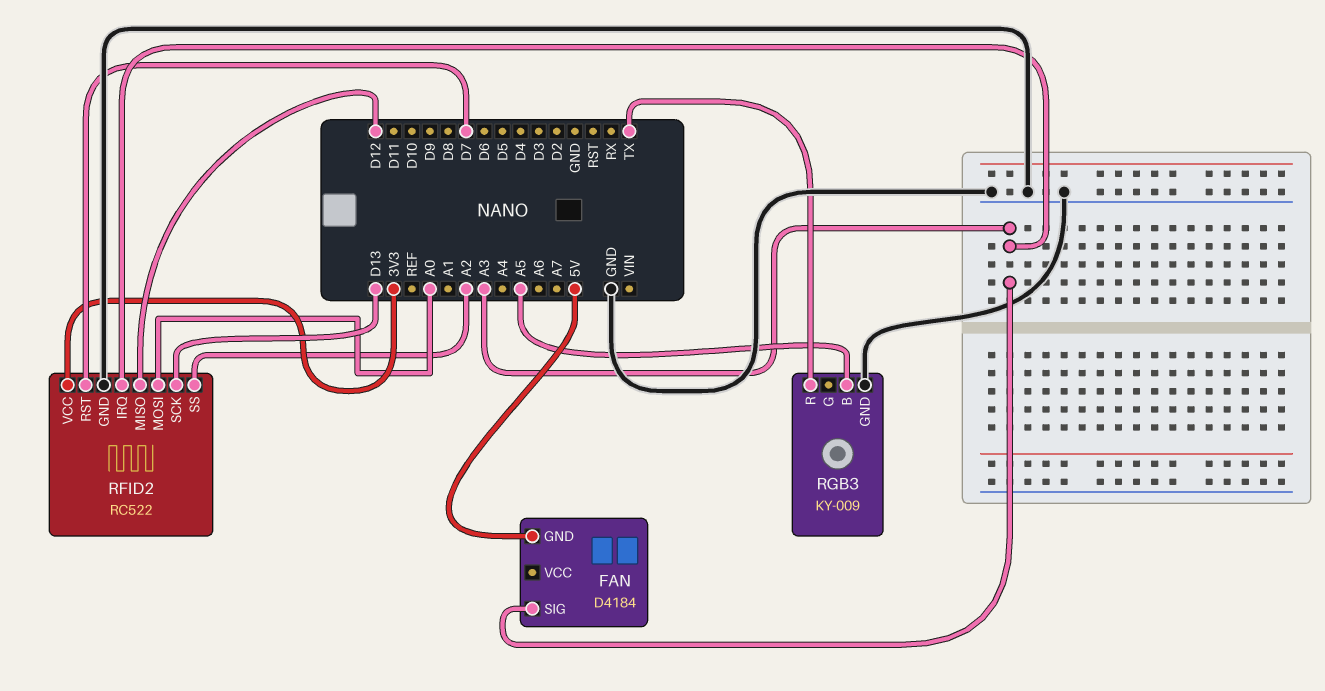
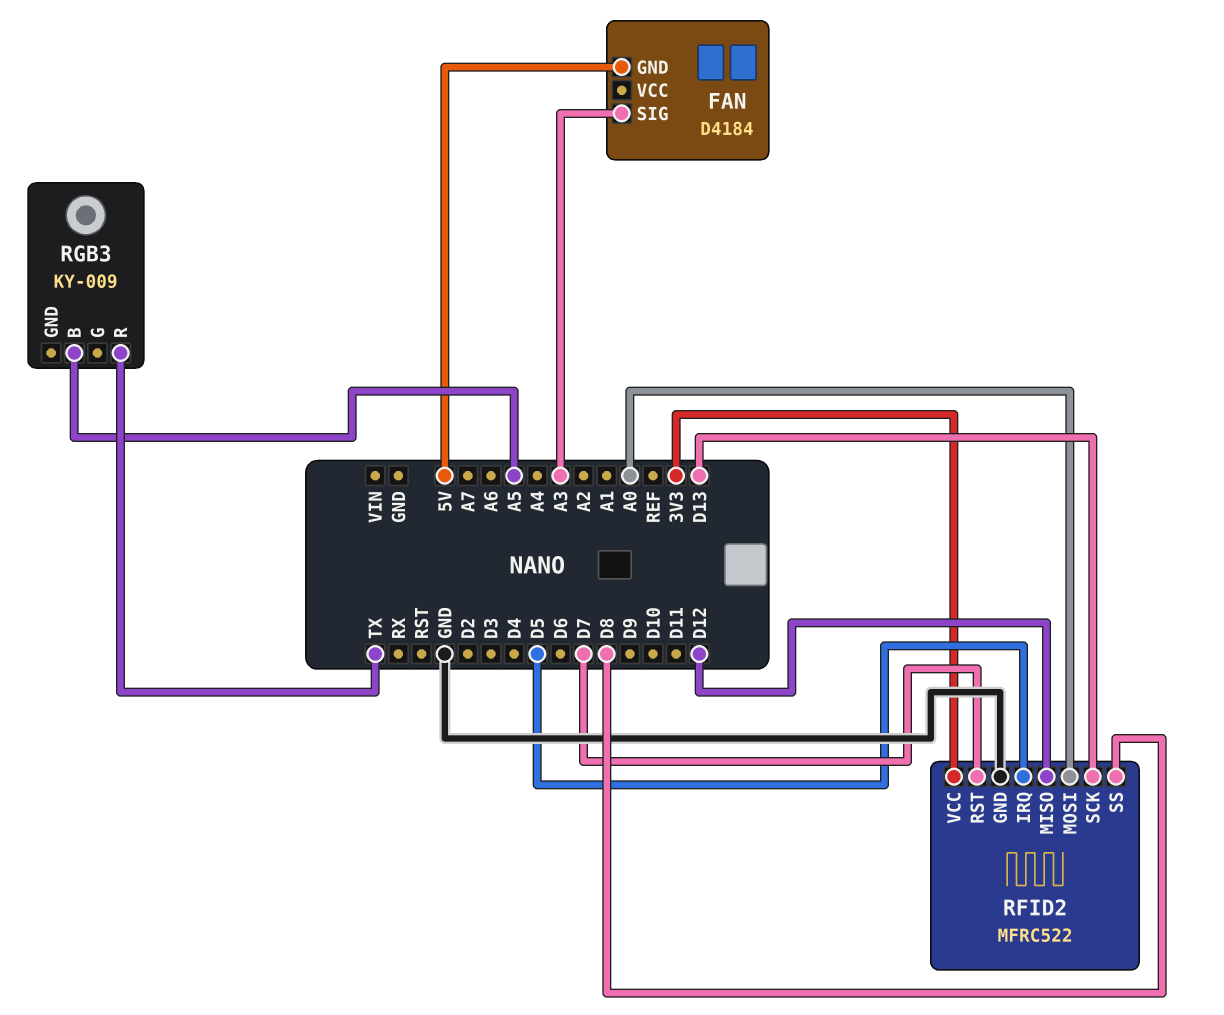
RFID2: RC522 -> MFRC522
RFID2 pin IRQ: A3 -> D5
RFID2 pin SS: A2 -> D8
RGB3 pin GND: GND -> none

